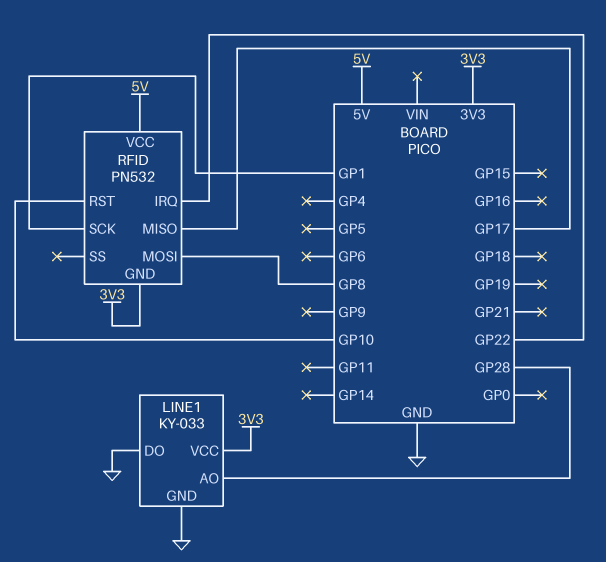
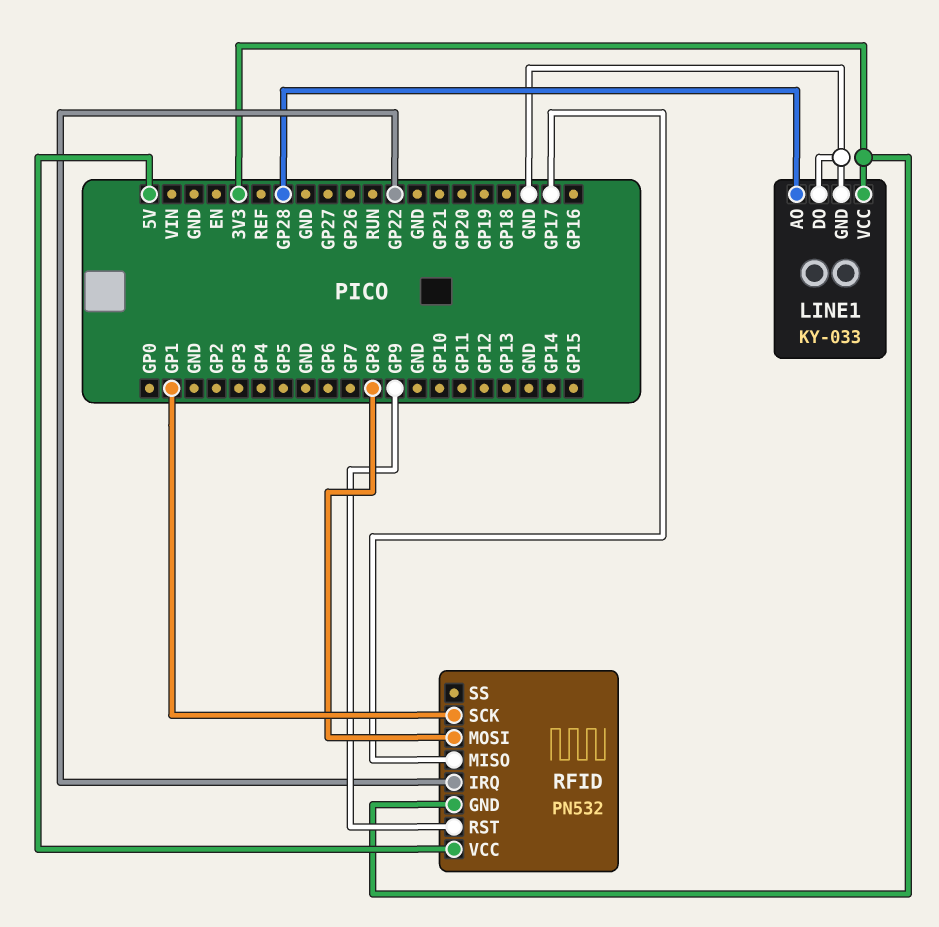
RFID pin RST: GP10 -> GP9

